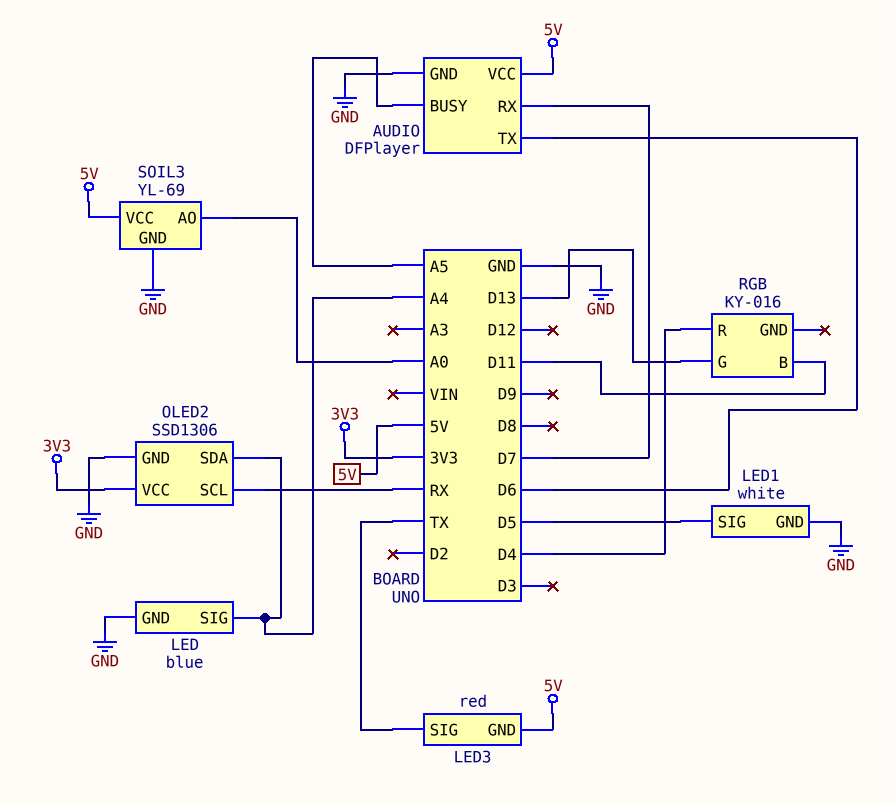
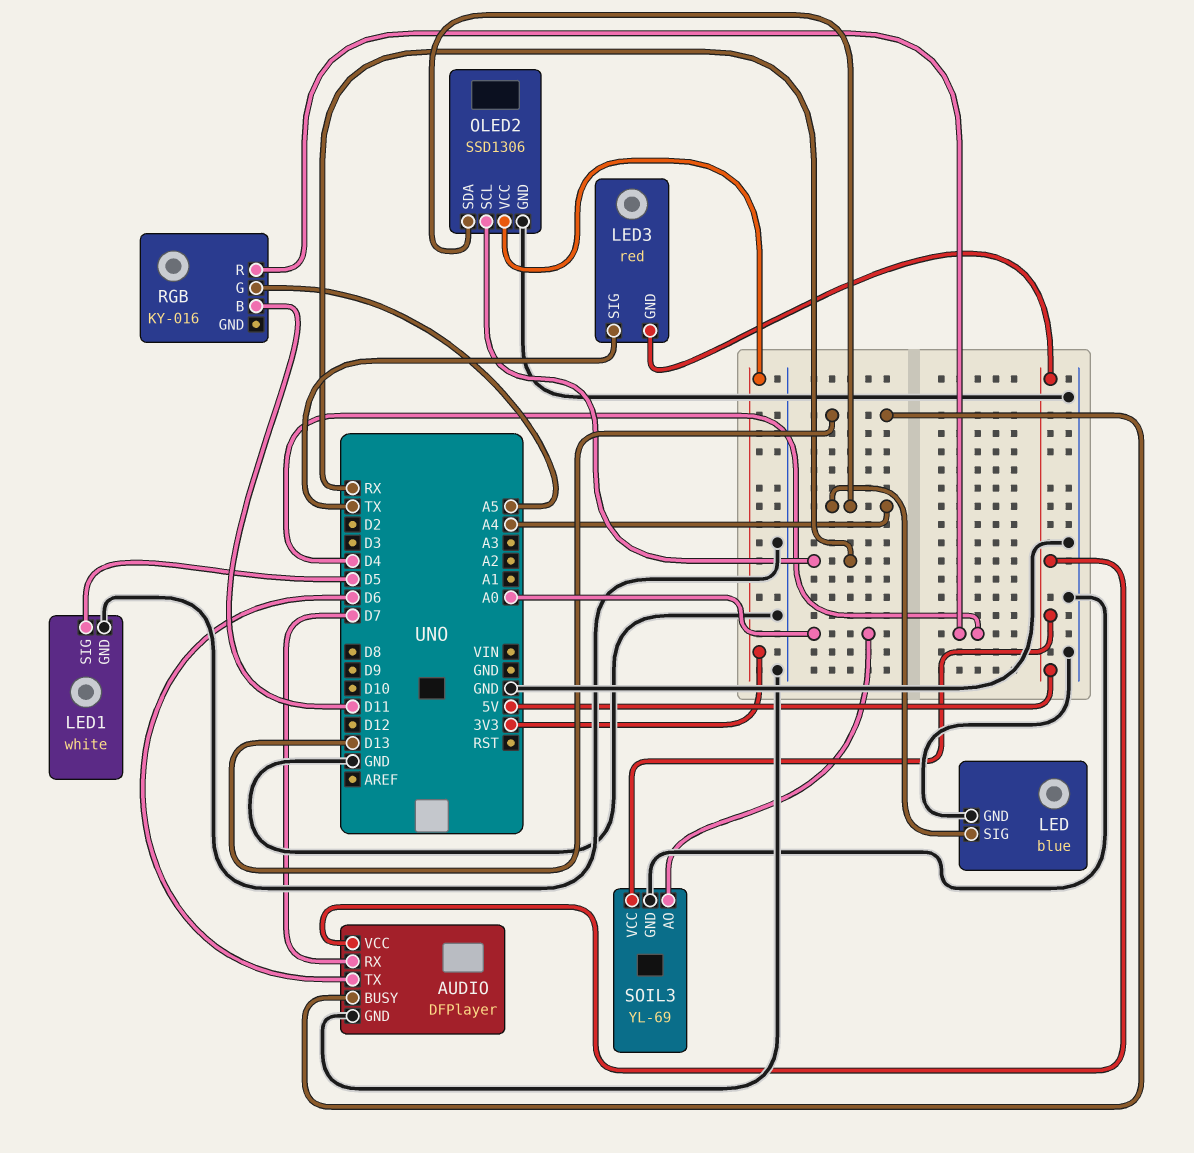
AUDIO pin BUSY: A5 -> D13
RGB pin G: D13 -> A5

